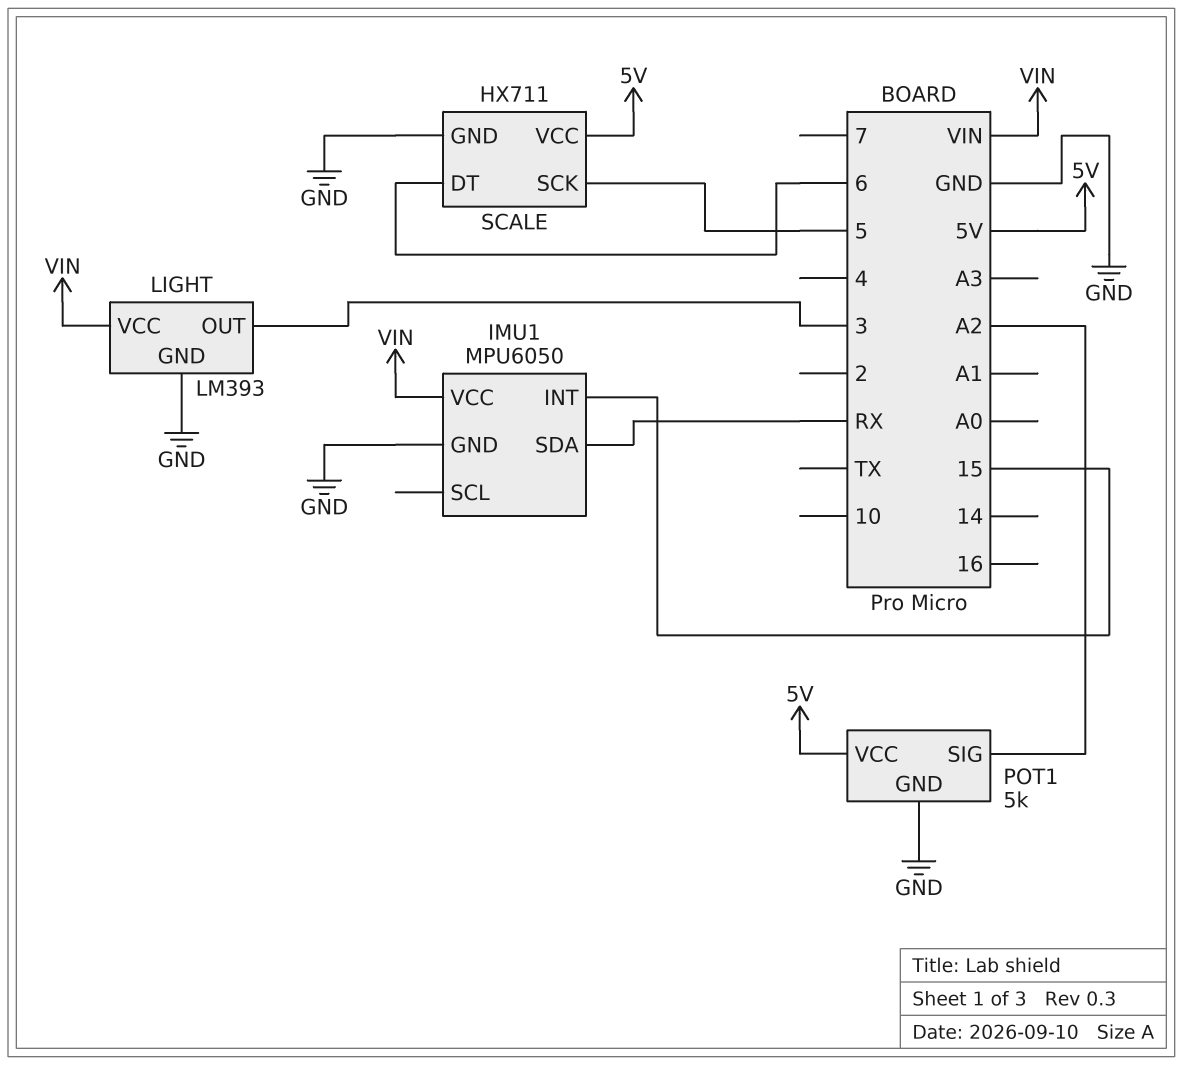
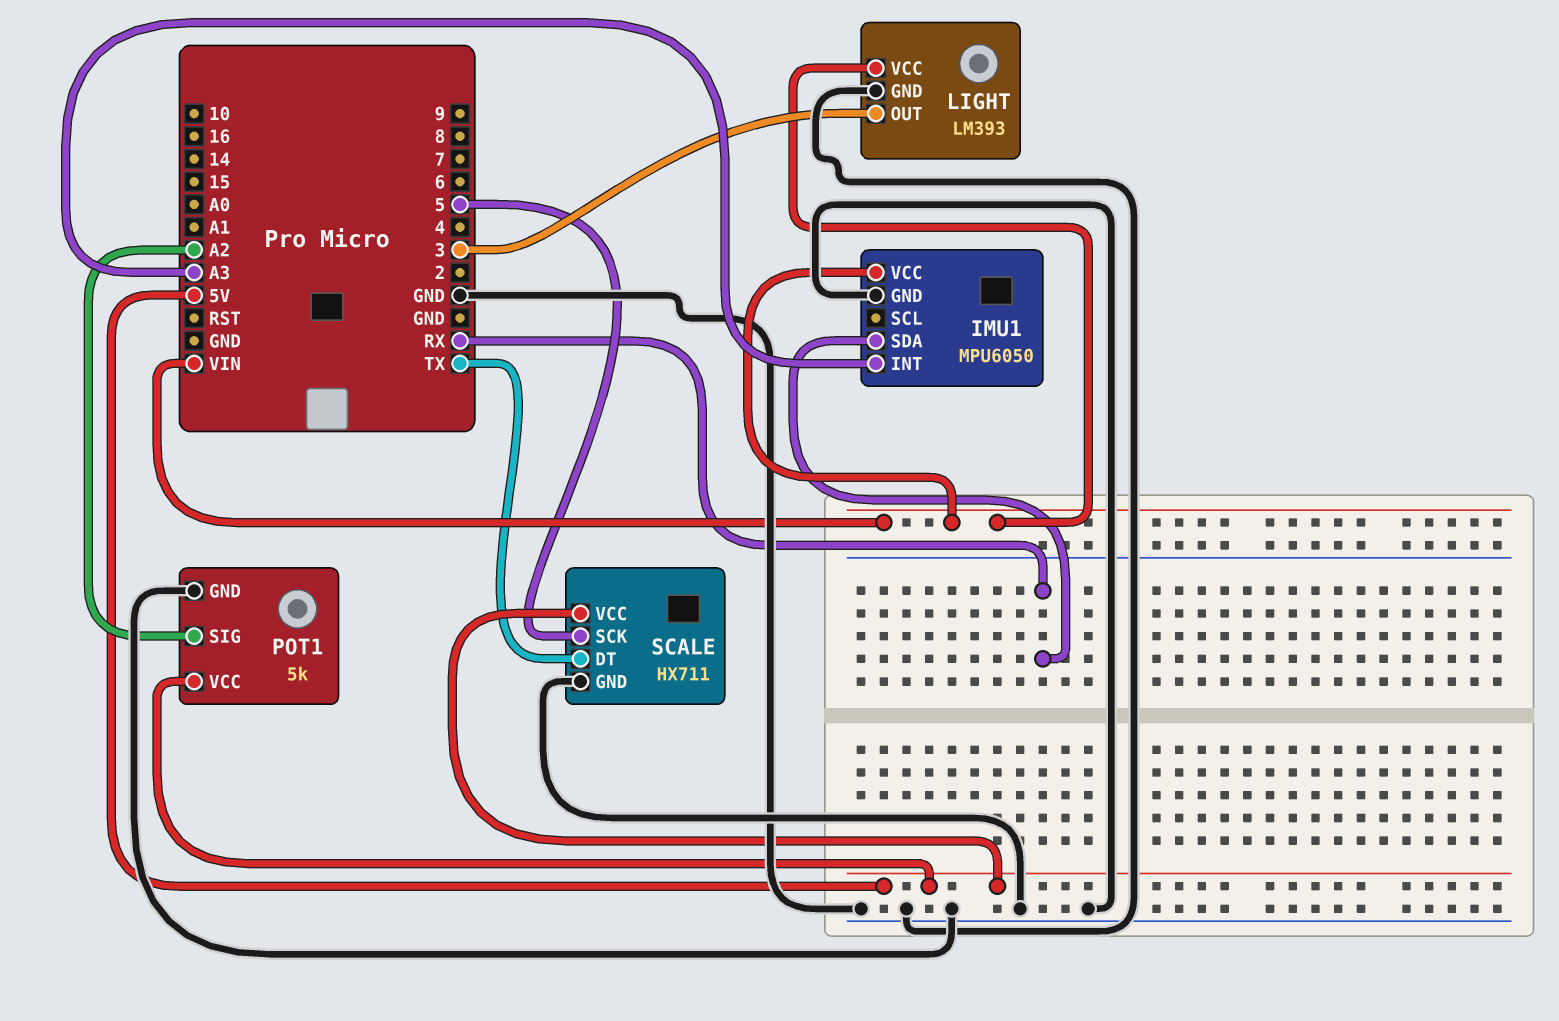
IMU1 pin INT: 15 -> A3
SCALE pin DT: 6 -> TX

